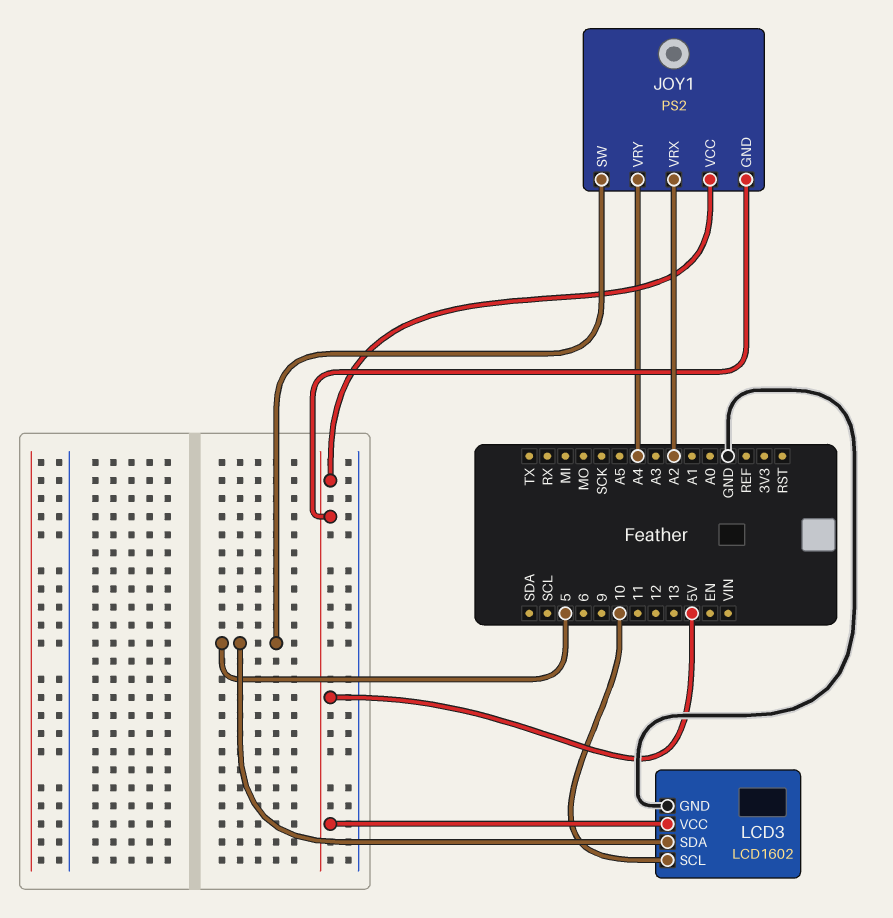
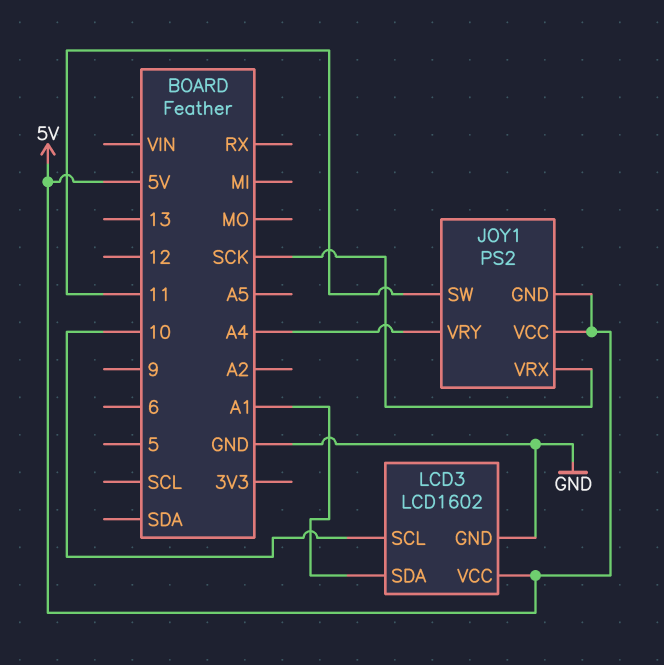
JOY1 pin SW: 5 -> 11
JOY1 pin VRX: A2 -> SCK
LCD3 pin SDA: 5 -> A1

